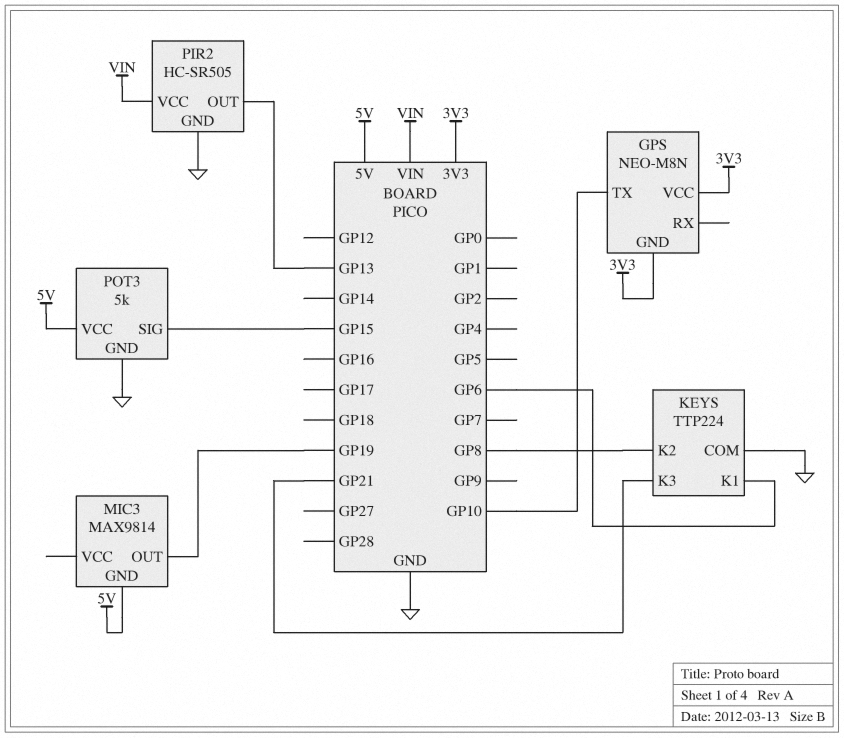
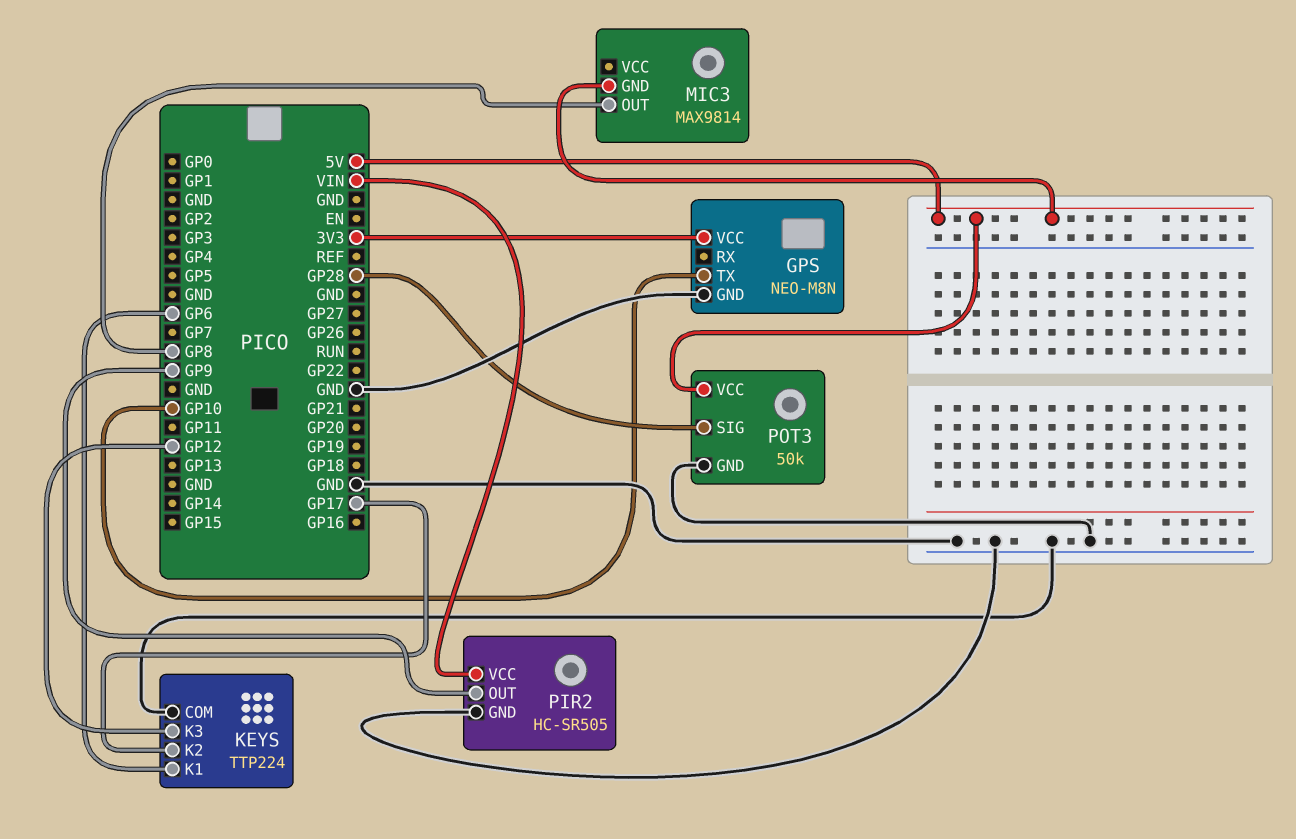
GPS pin GND: 3V3 -> GND
KEYS pin K2: GP8 -> GP17
KEYS pin K3: GP21 -> GP12
MIC3 pin OUT: GP19 -> GP8
PIR2 pin OUT: GP13 -> GP9
POT3: 5k -> 50k
POT3 pin SIG: GP15 -> GP28

